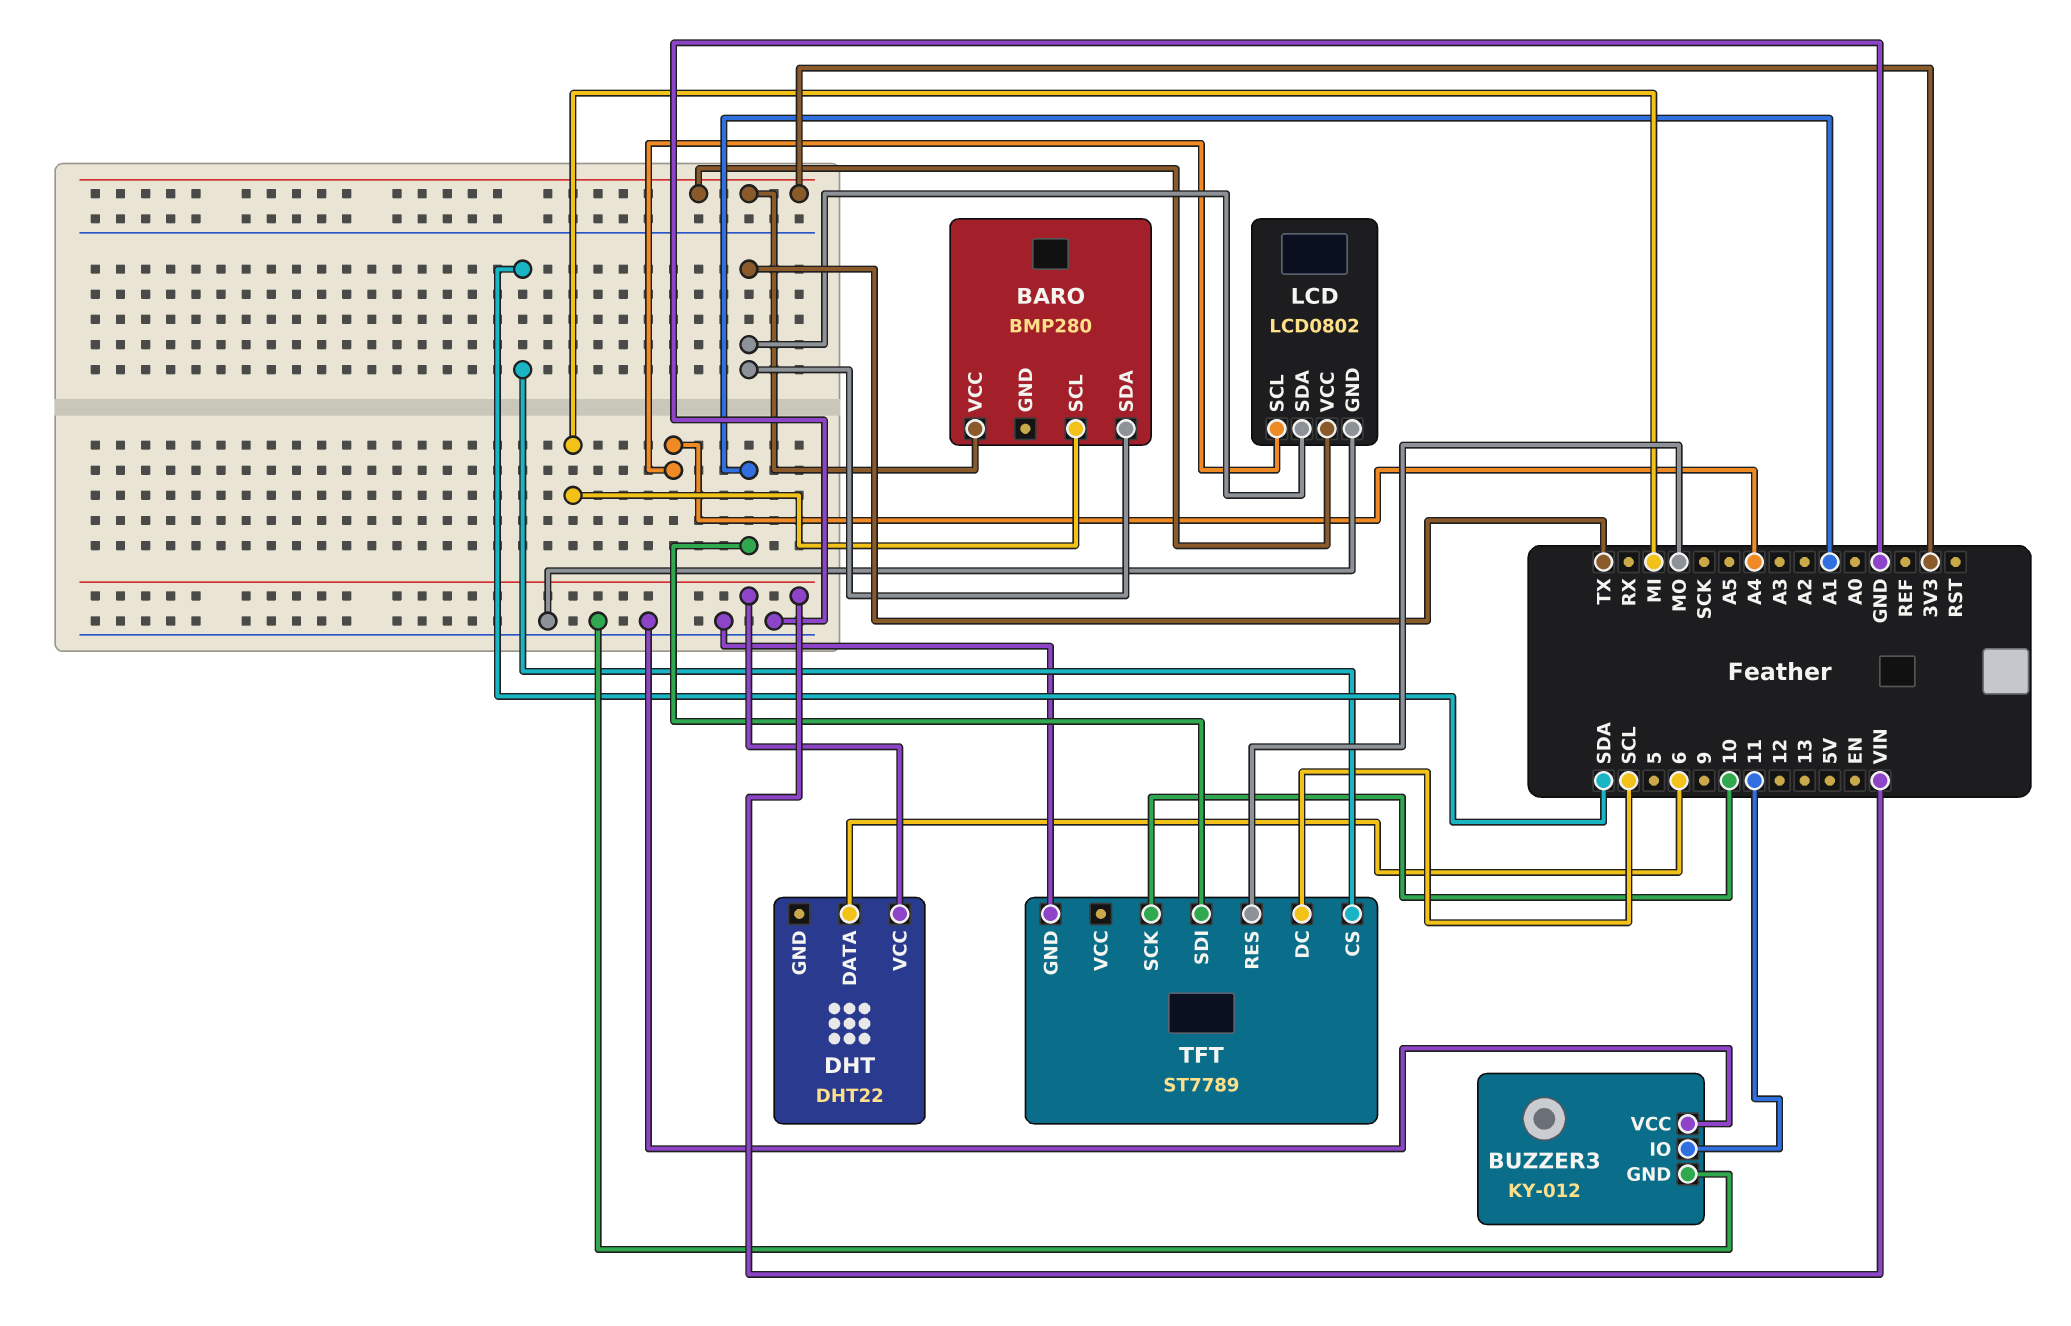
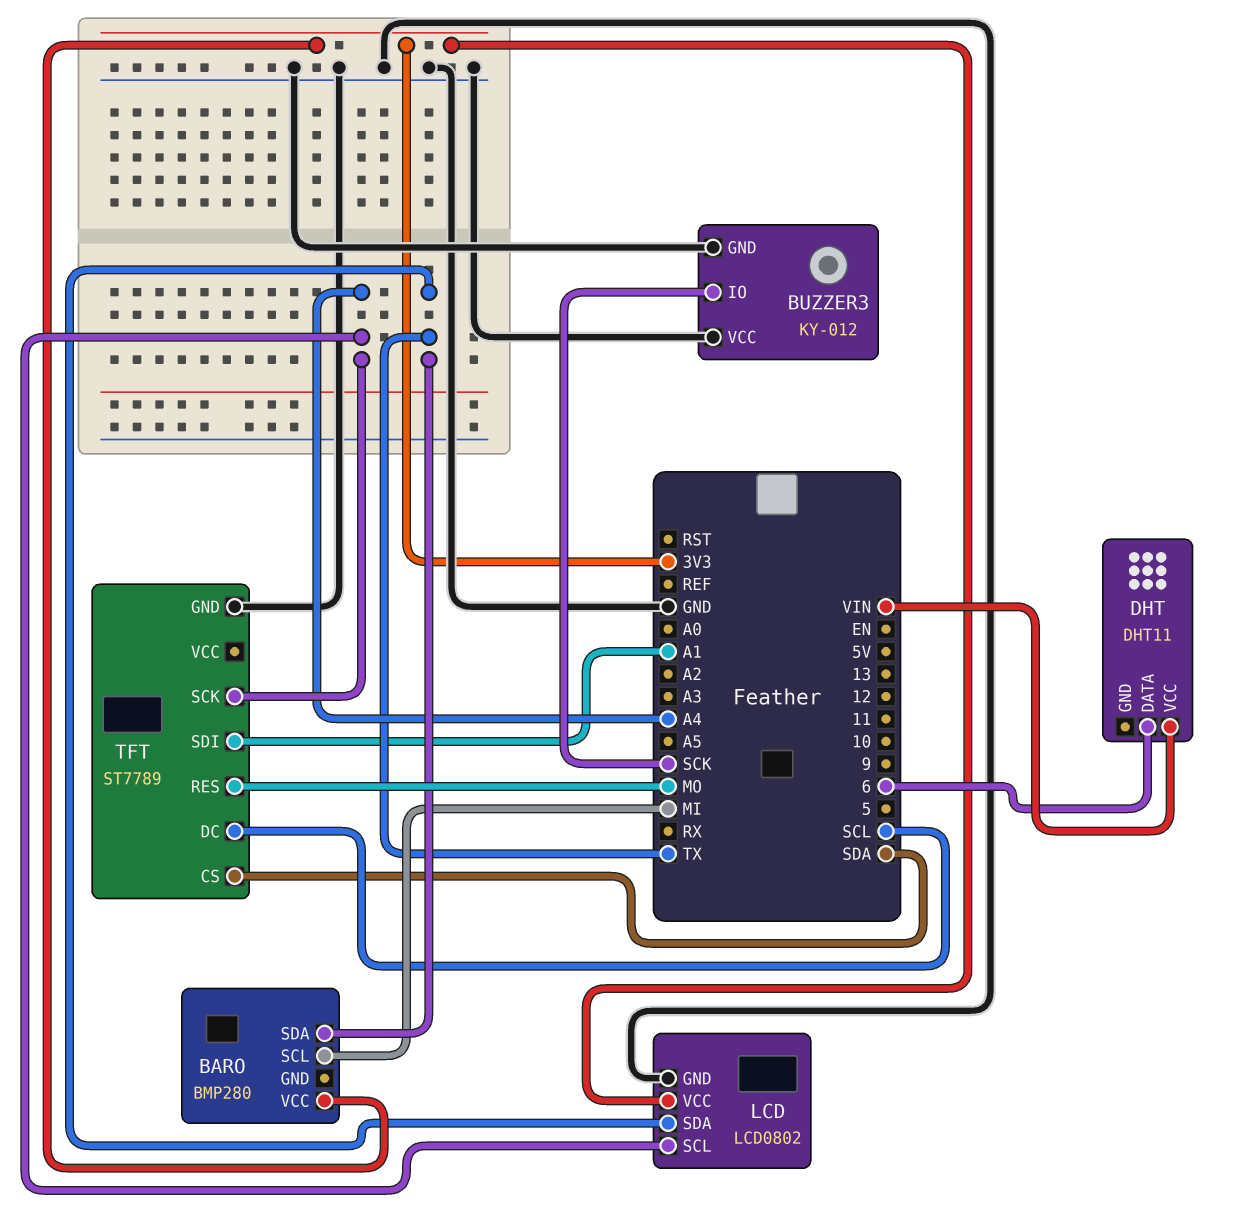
BUZZER3 pin IO: 11 -> SCK
DHT: DHT22 -> DHT11
TFT pin SCK: 10 -> A4

